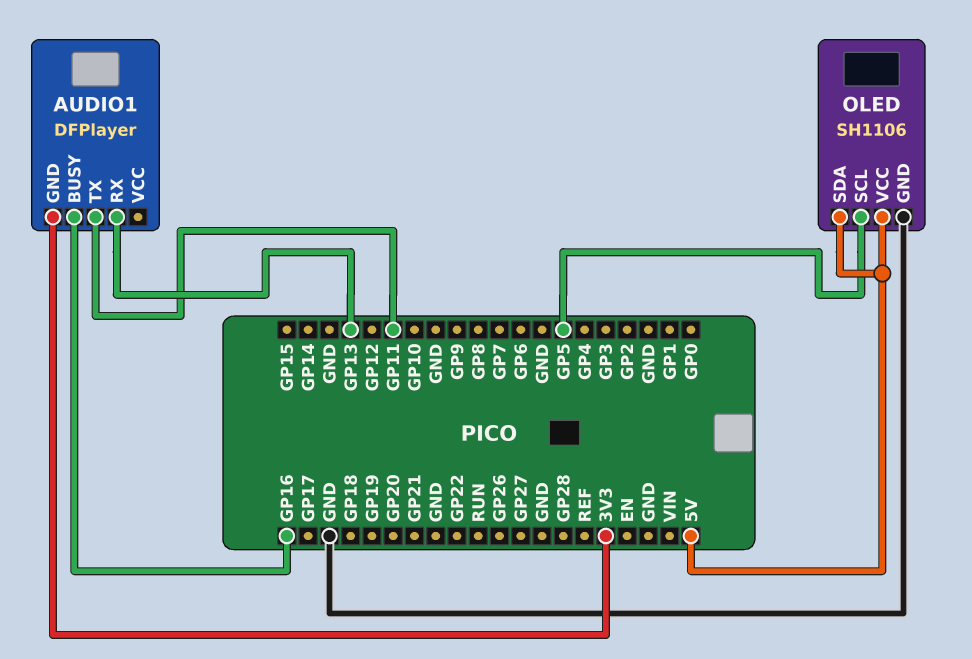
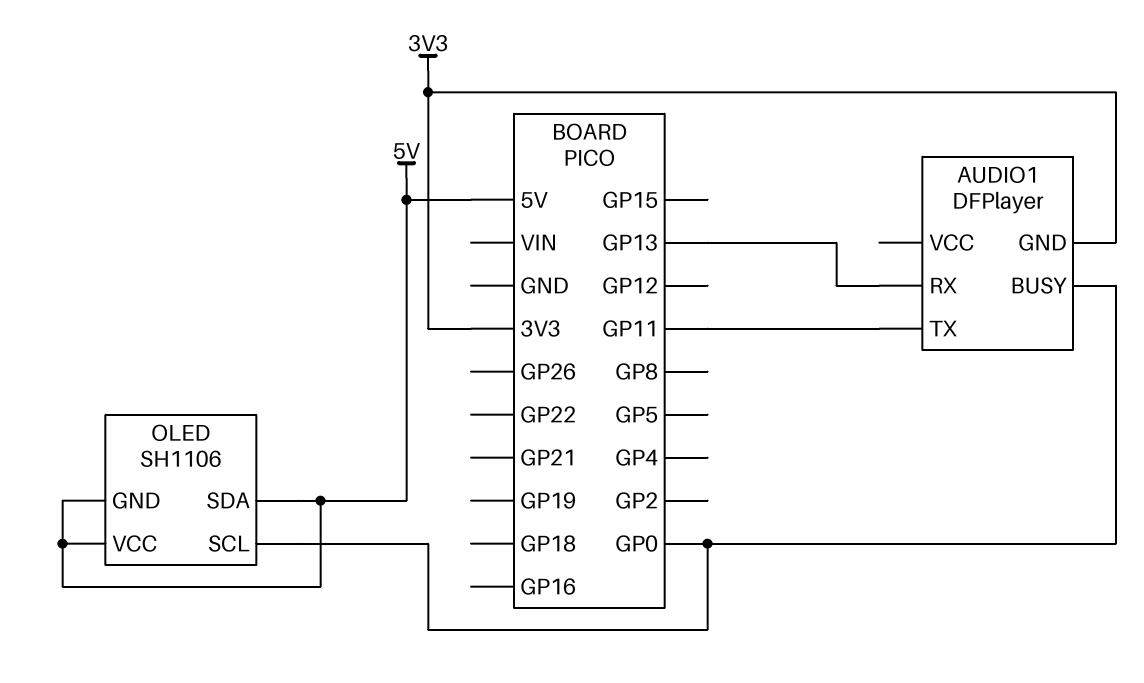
AUDIO1 pin BUSY: GP16 -> GP0
OLED pin GND: GND -> 5V
OLED pin SCL: GP5 -> GP0

